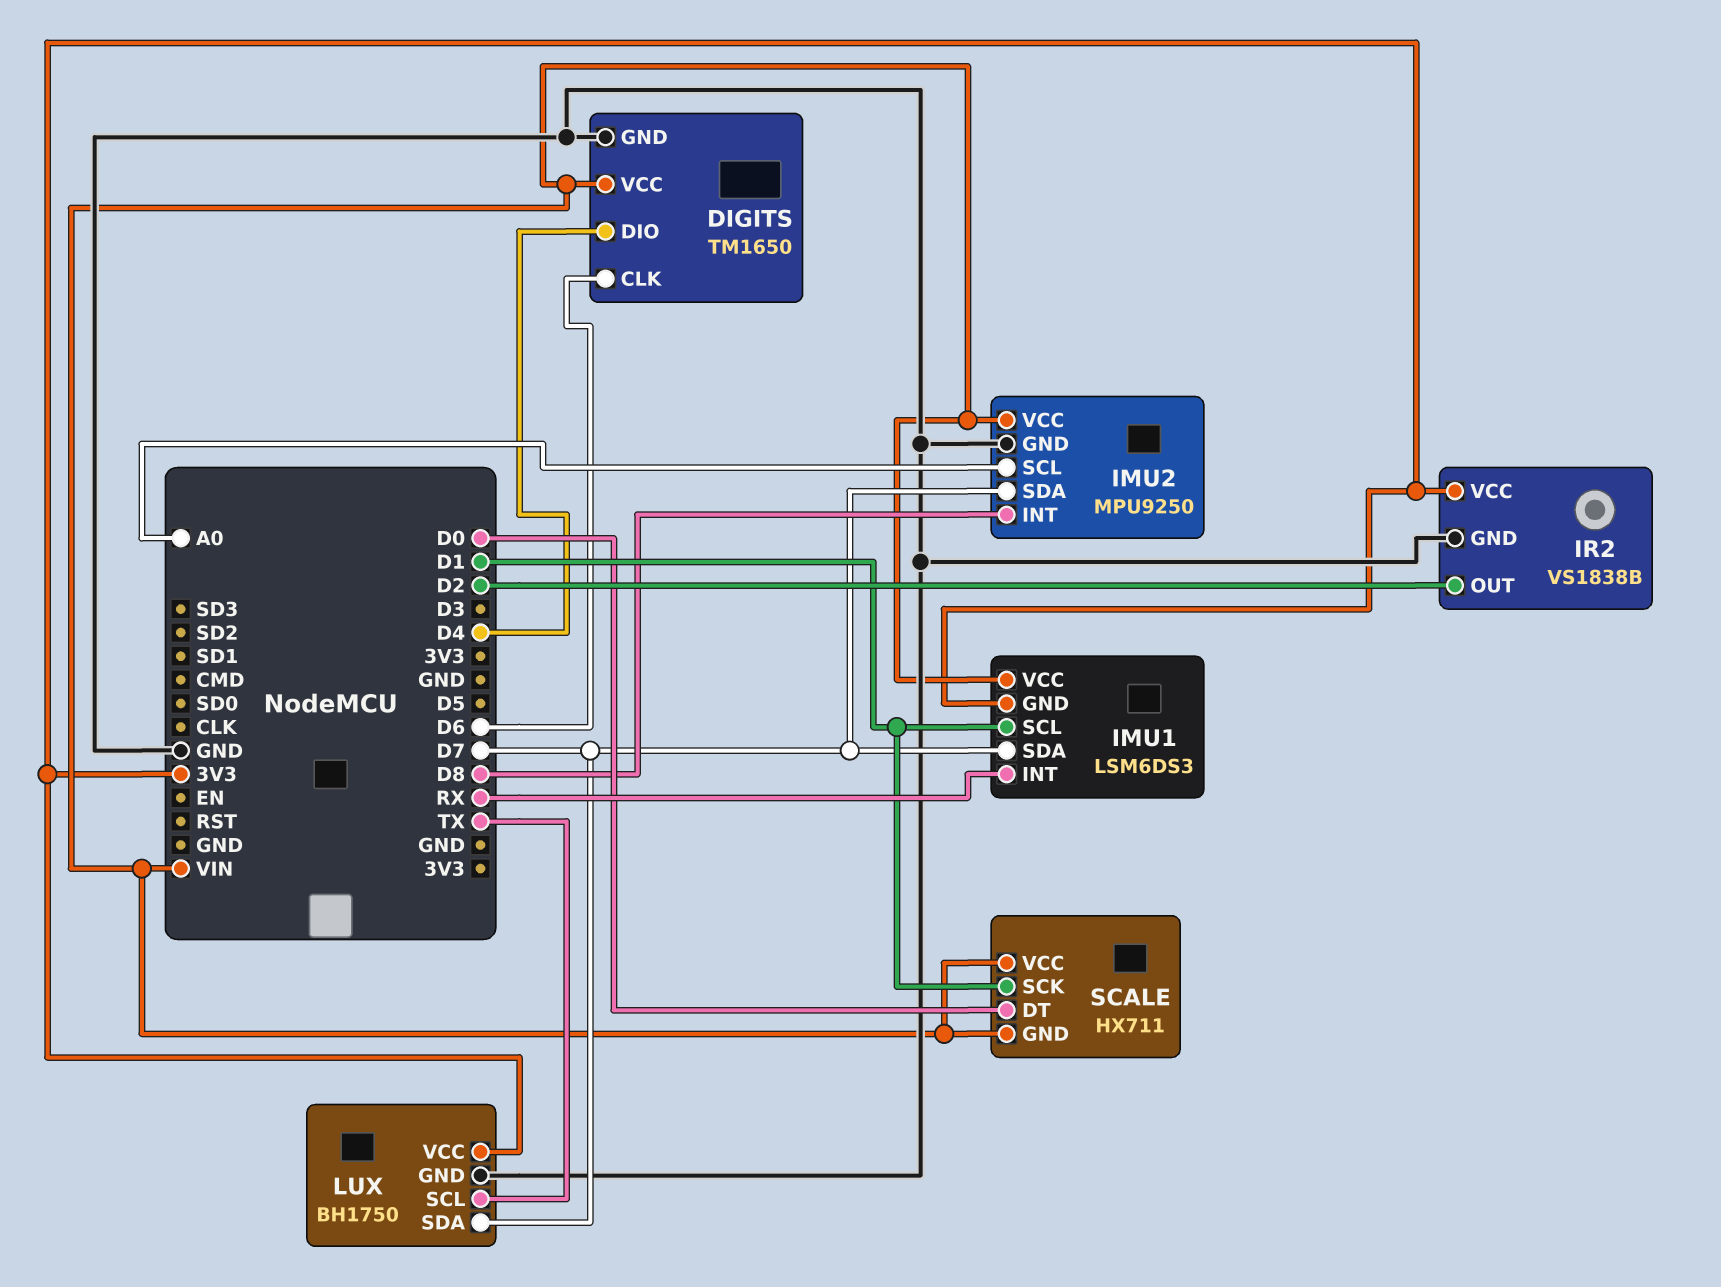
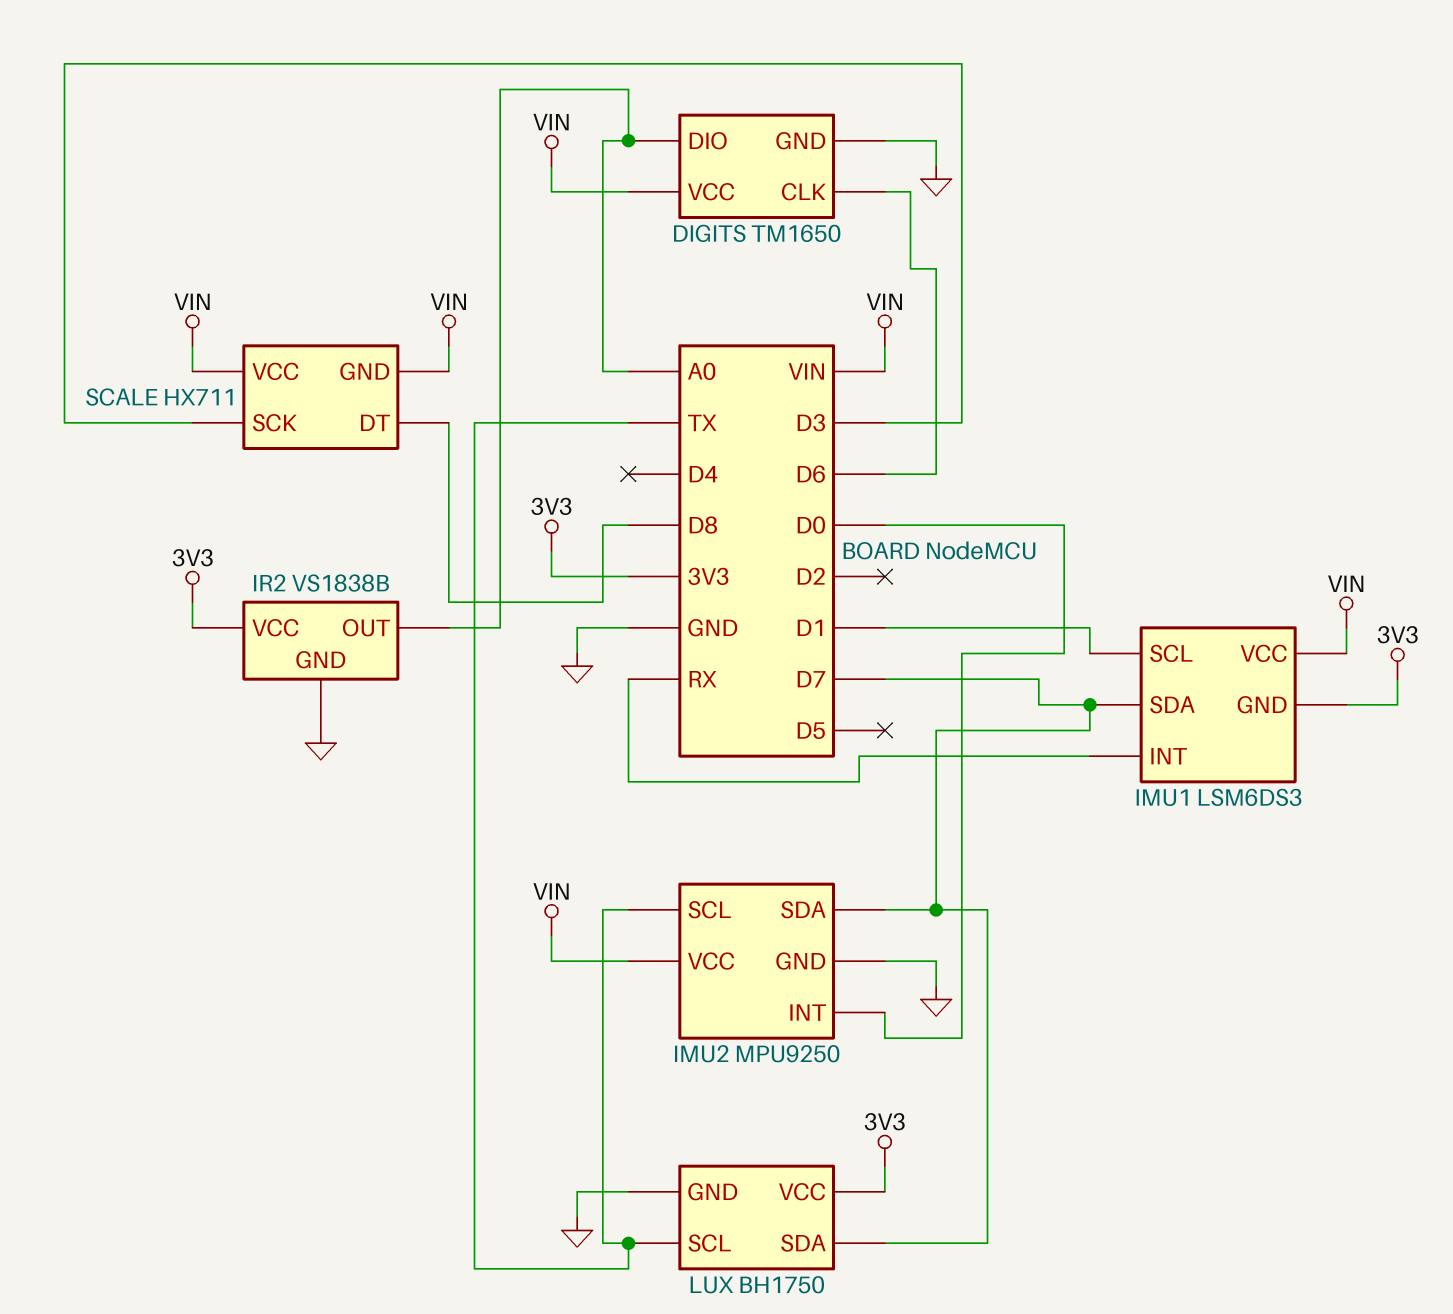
DIGITS pin DIO: D4 -> A0
IMU2 pin INT: D8 -> D0
IMU2 pin SCL: A0 -> TX
IR2 pin OUT: D2 -> A0
SCALE pin DT: D0 -> D8
SCALE pin SCK: D1 -> D3

